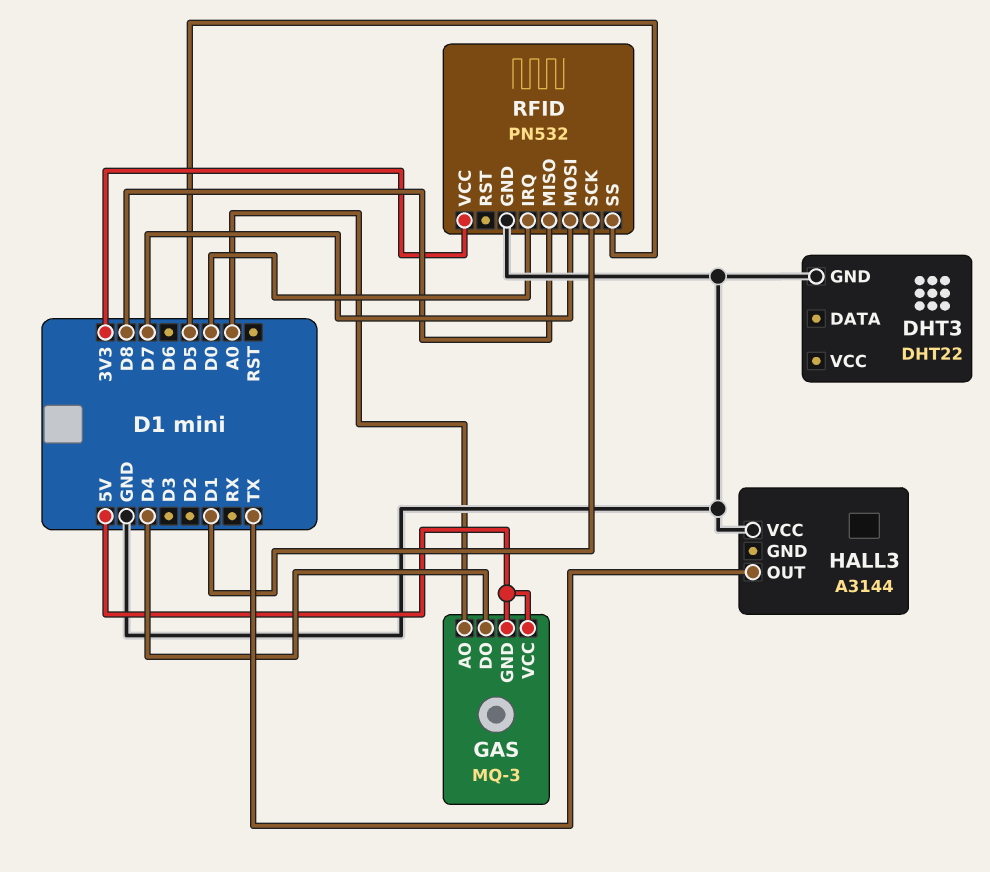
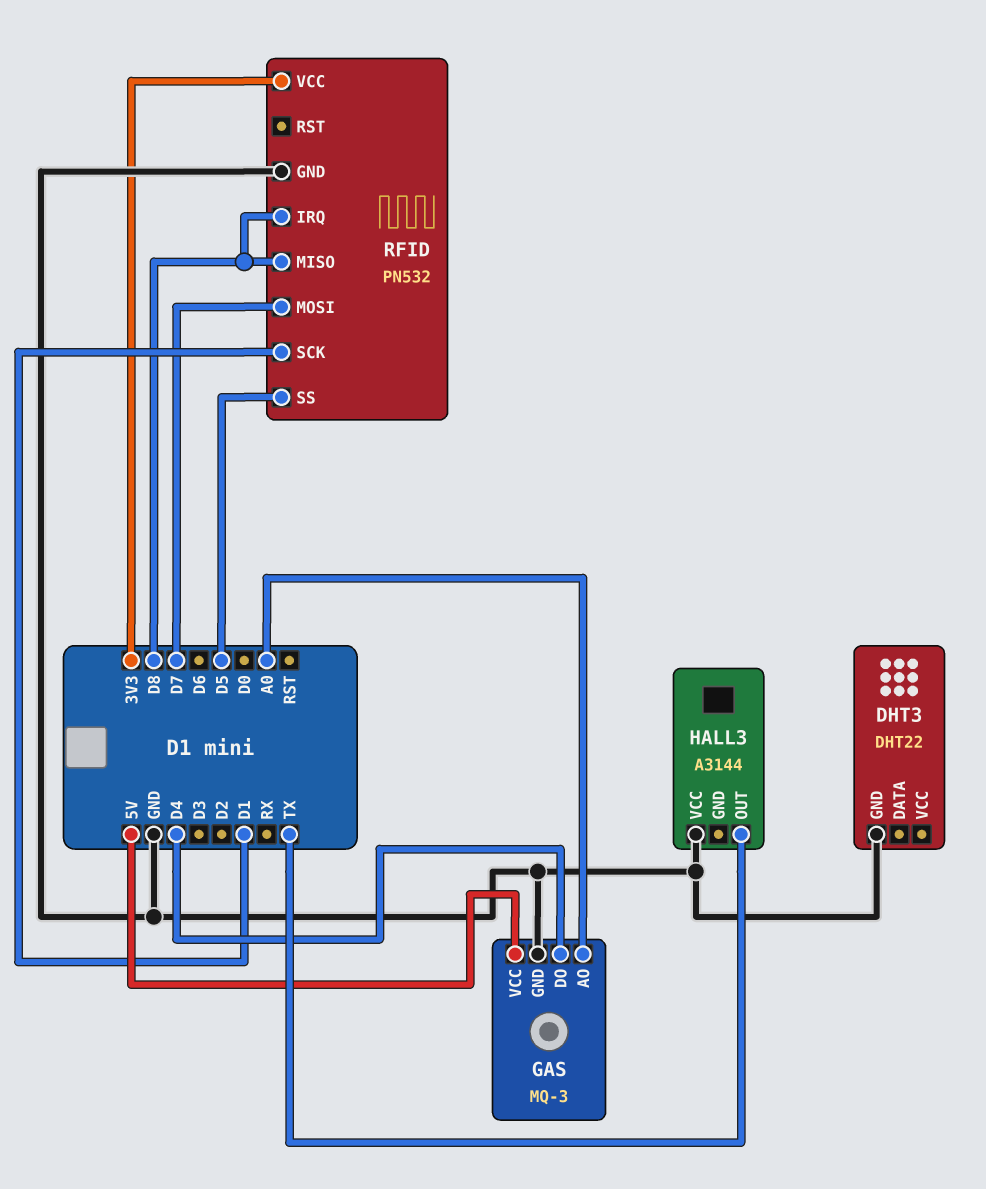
GAS pin GND: 5V -> GND
RFID pin IRQ: D0 -> D8

